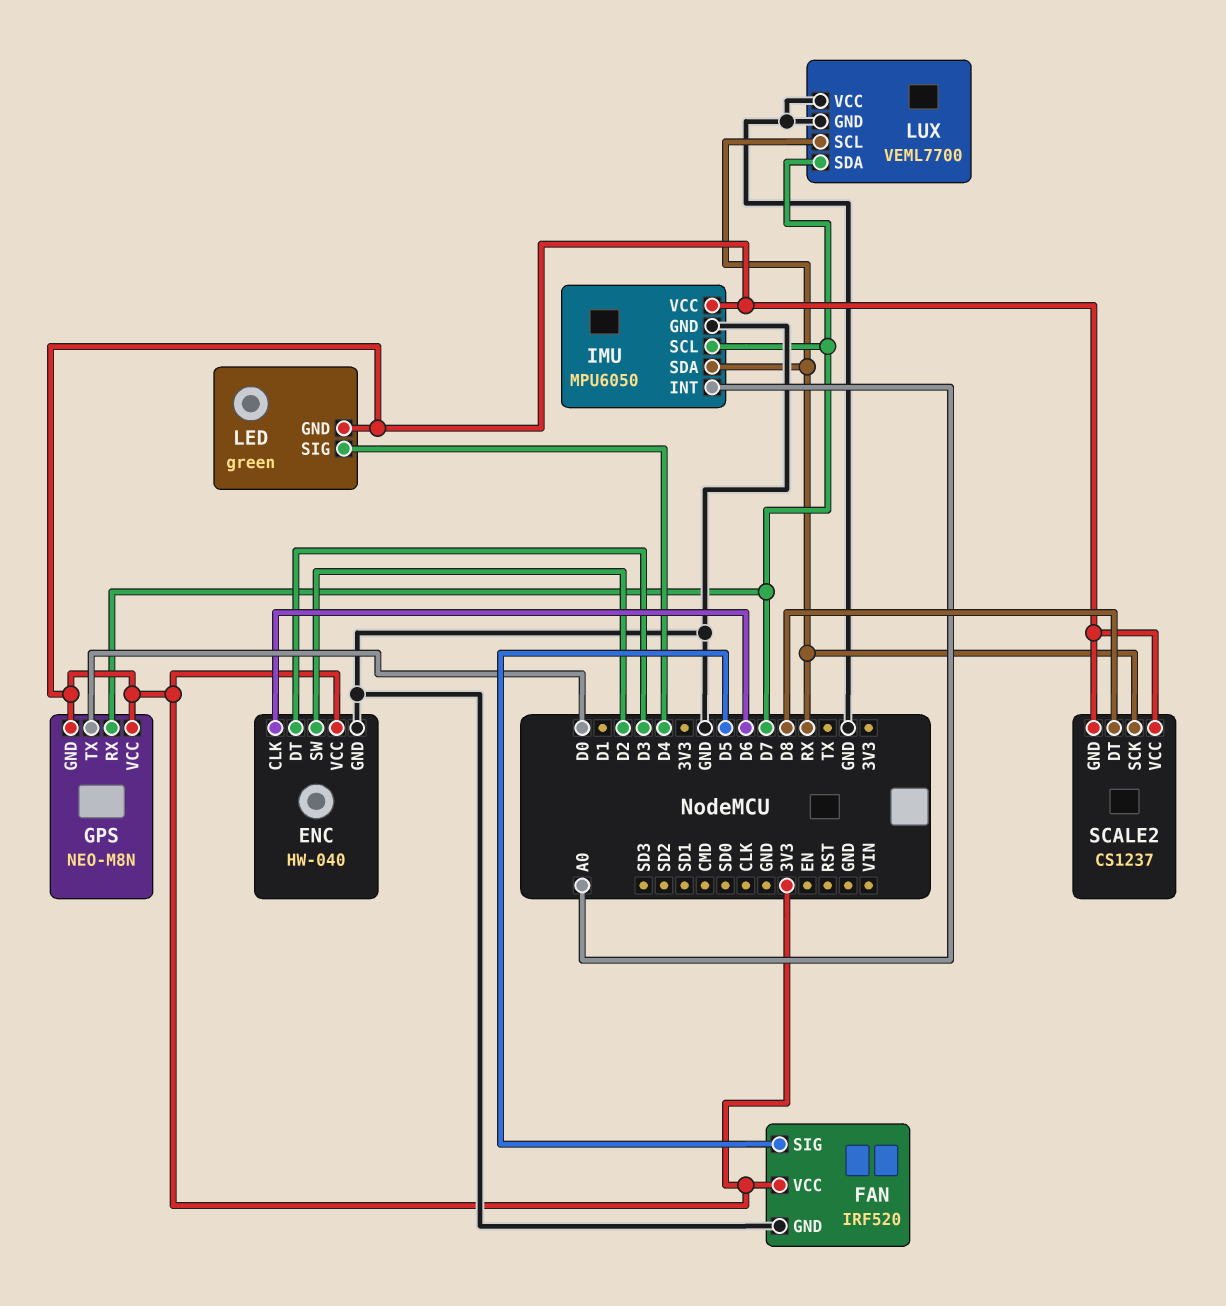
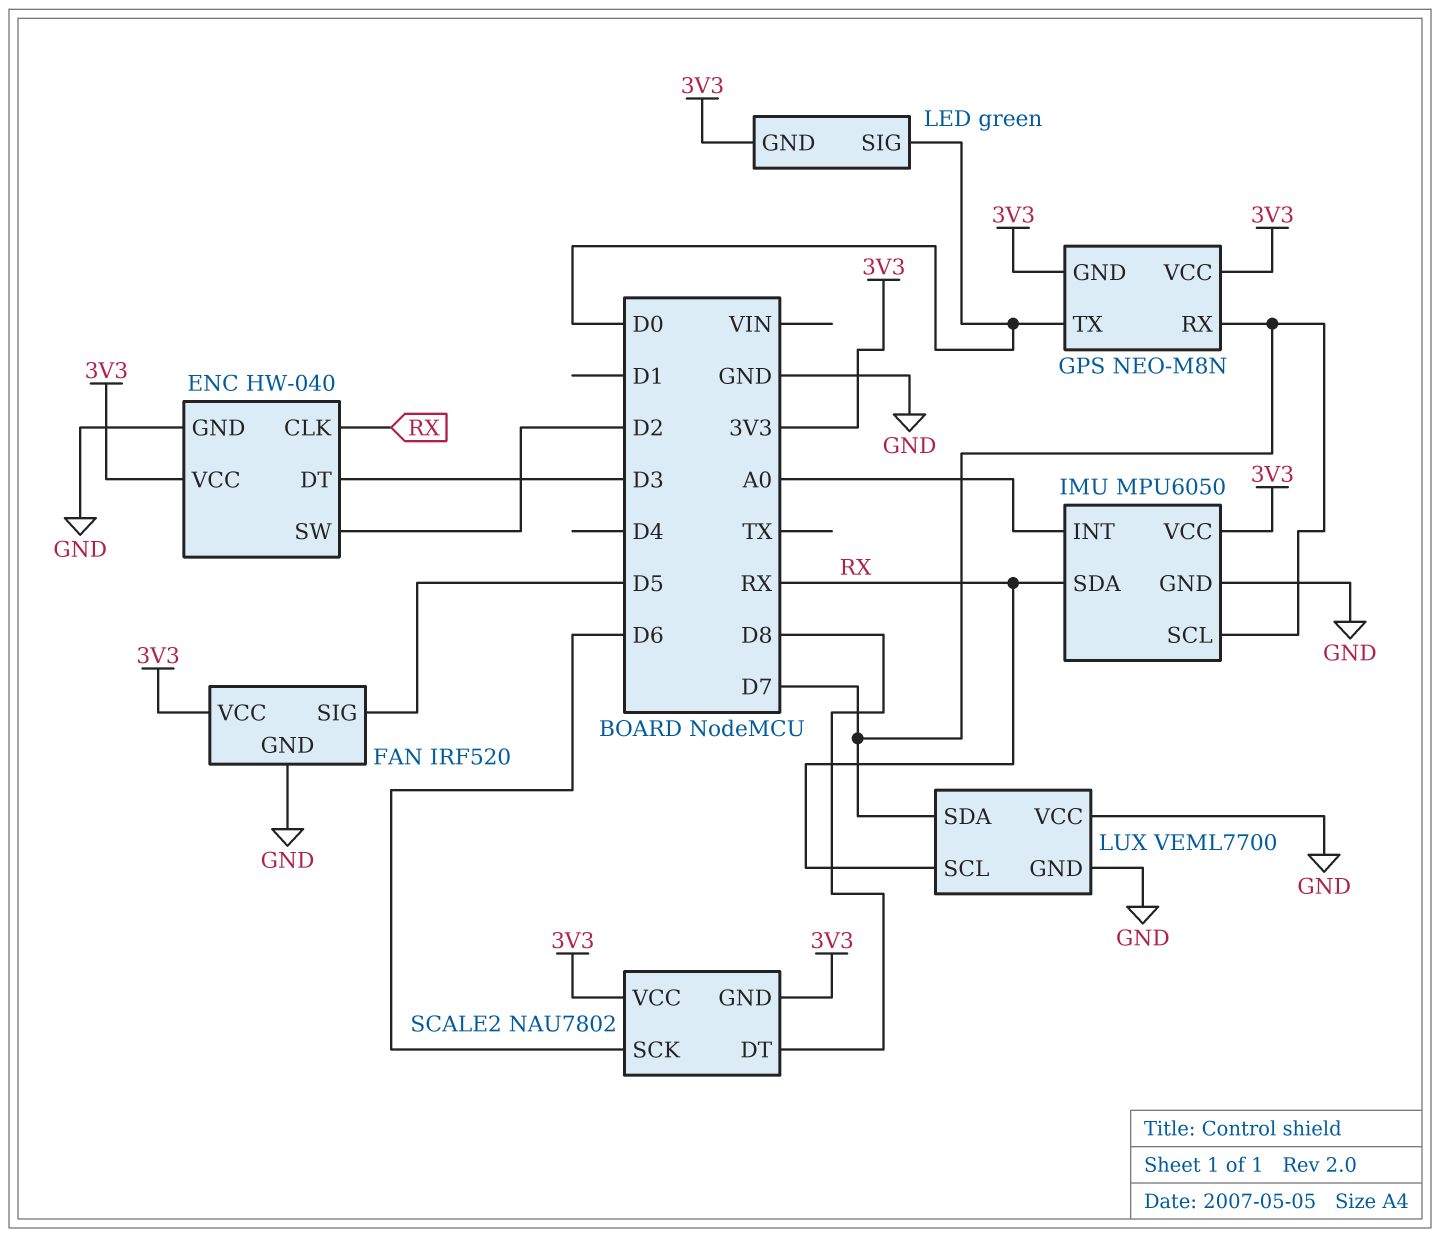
ENC pin CLK: D6 -> RX
LED pin SIG: D4 -> D0
SCALE2: CS1237 -> NAU7802
SCALE2 pin SCK: RX -> D6

